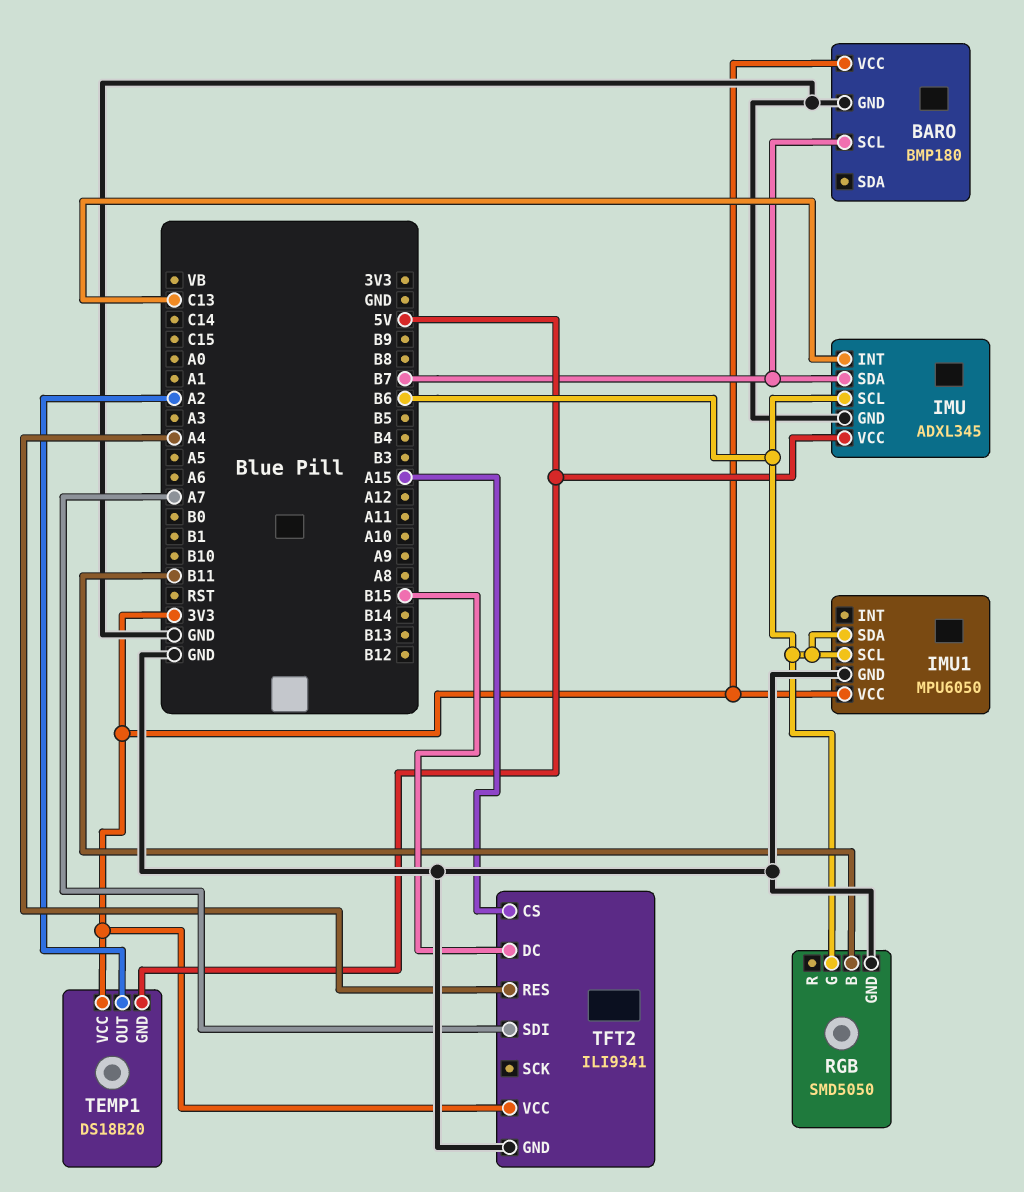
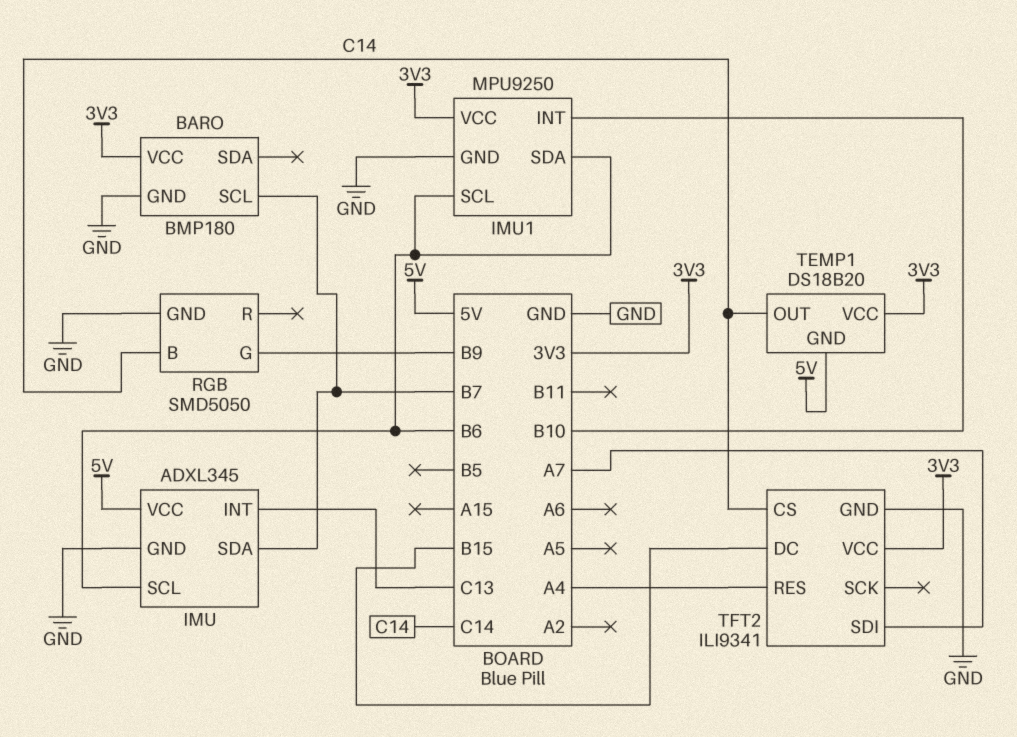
IMU1: MPU6050 -> MPU9250
IMU1 pin INT: none -> B10
RGB pin B: B11 -> C14
RGB pin G: B6 -> B9
TEMP1 pin OUT: A2 -> C14
TFT2 pin CS: A15 -> C14

